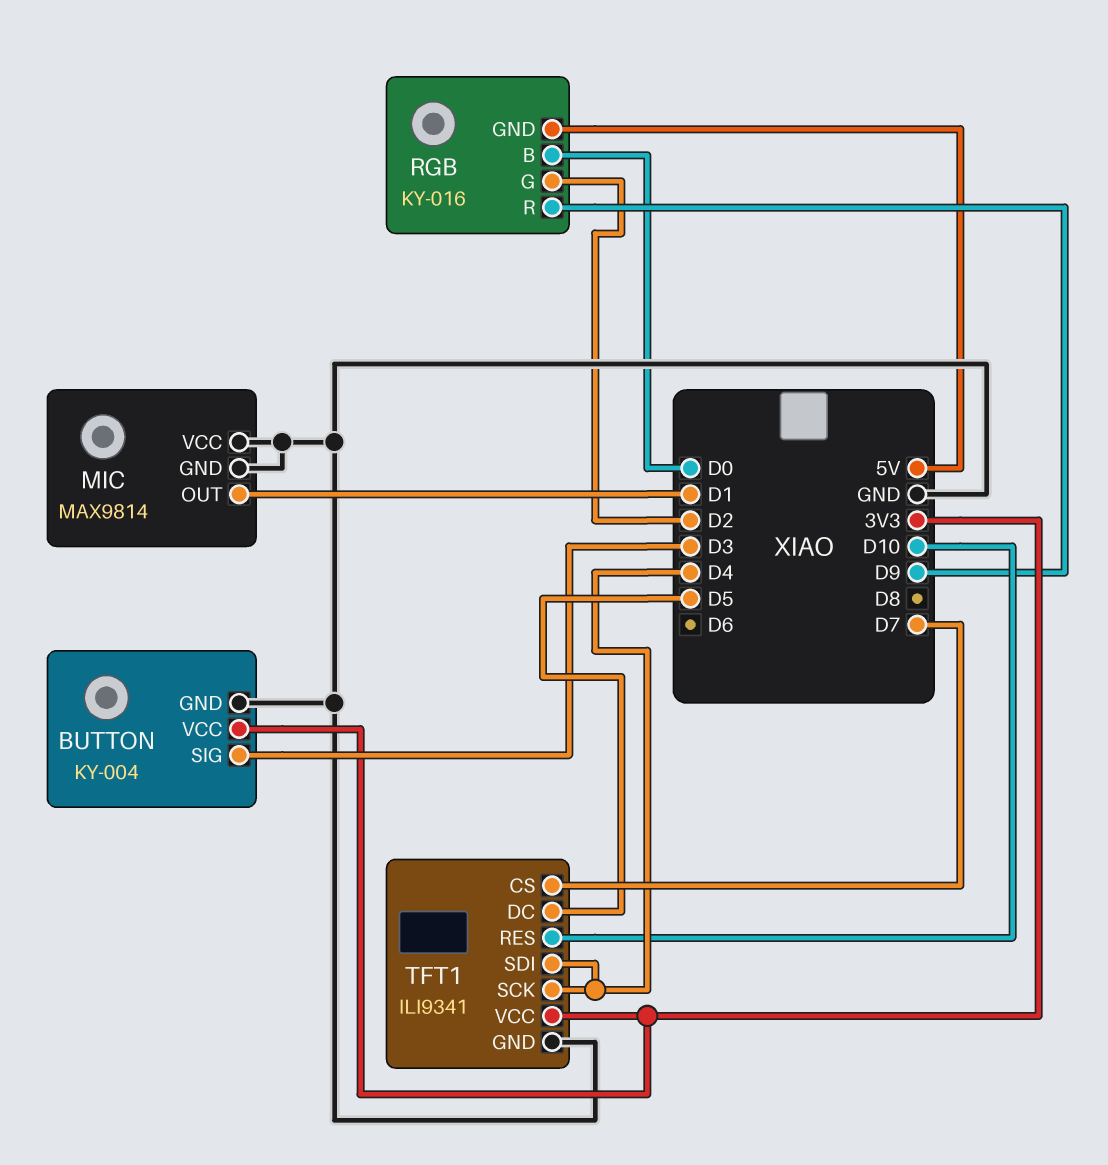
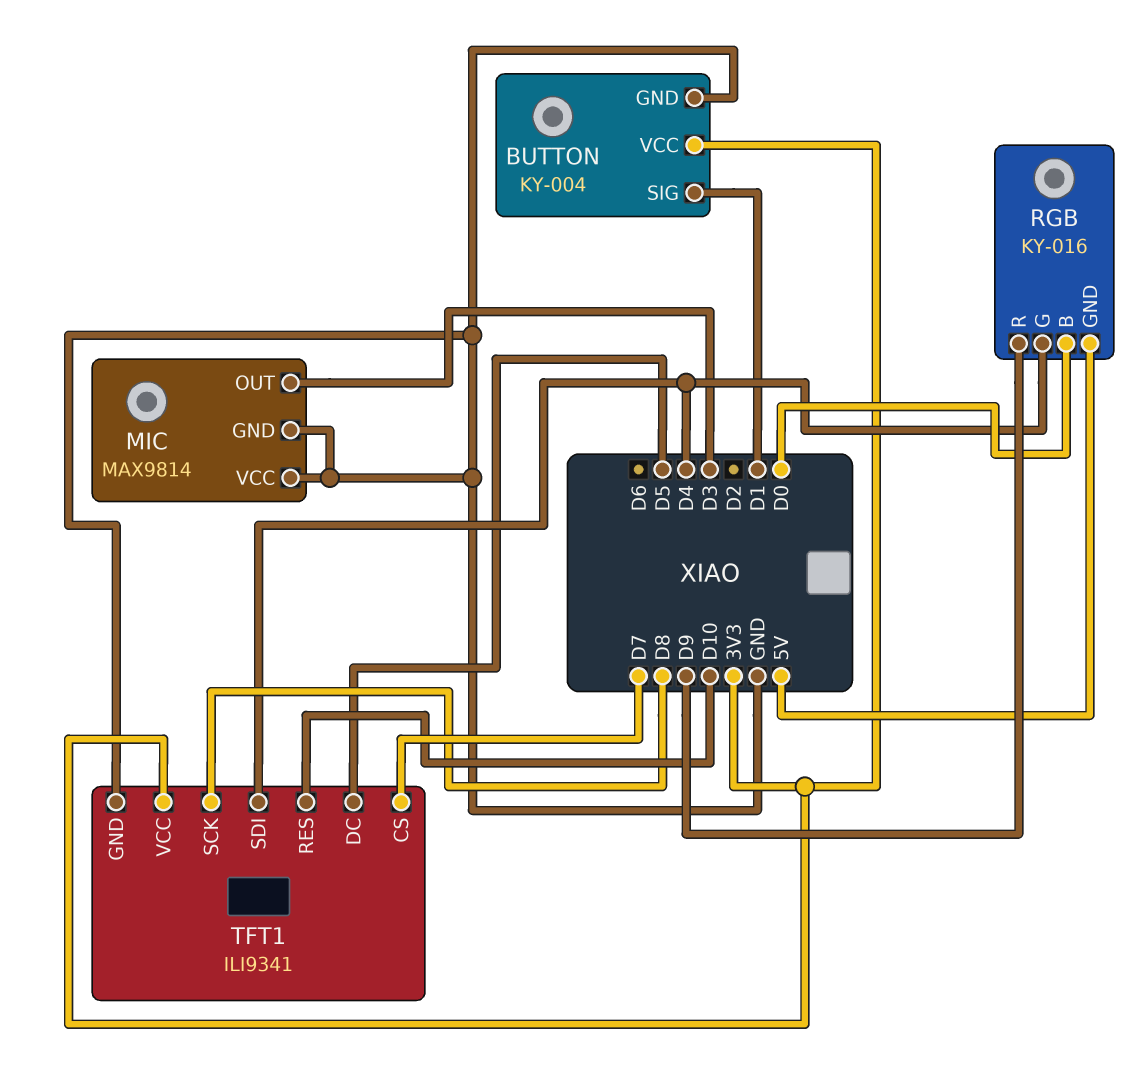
BUTTON pin SIG: D3 -> D1
MIC pin OUT: D1 -> D3
RGB pin G: D2 -> D4
TFT1 pin SCK: D4 -> D8

